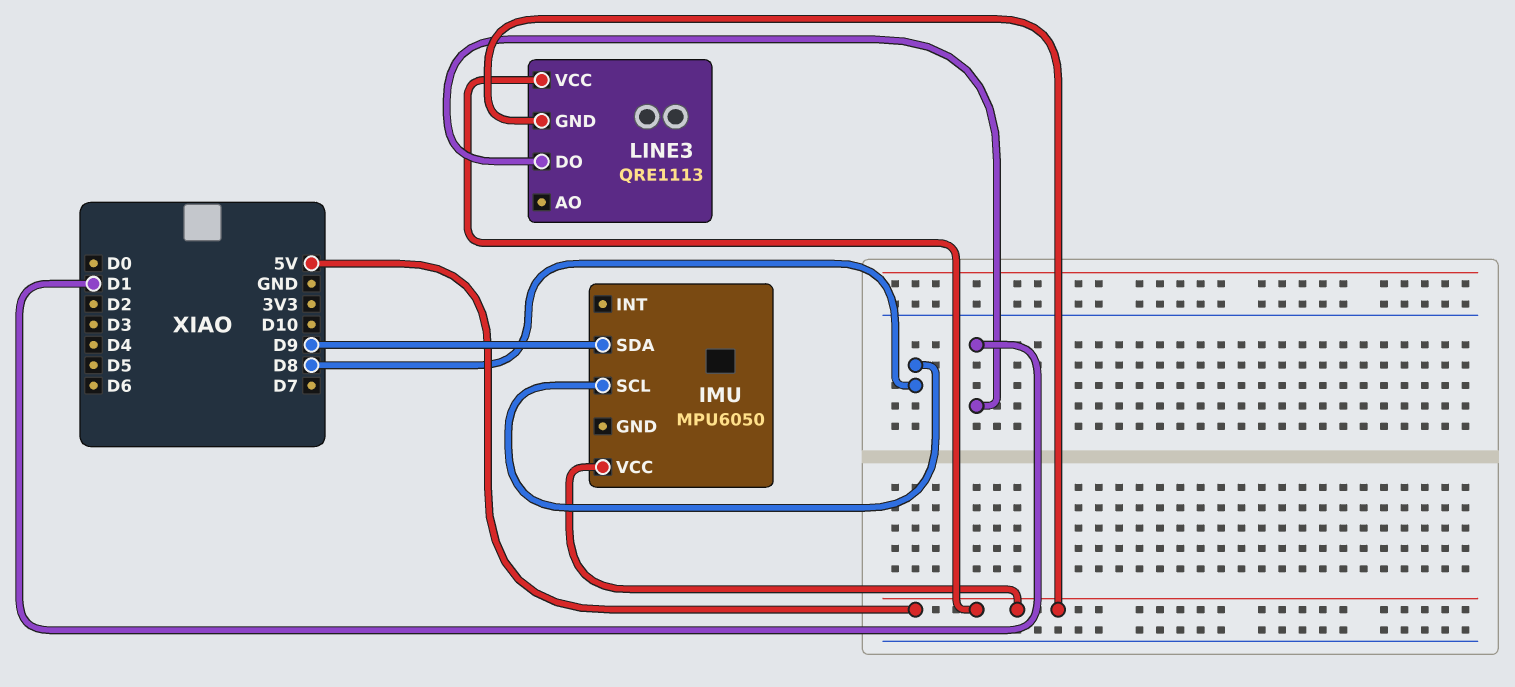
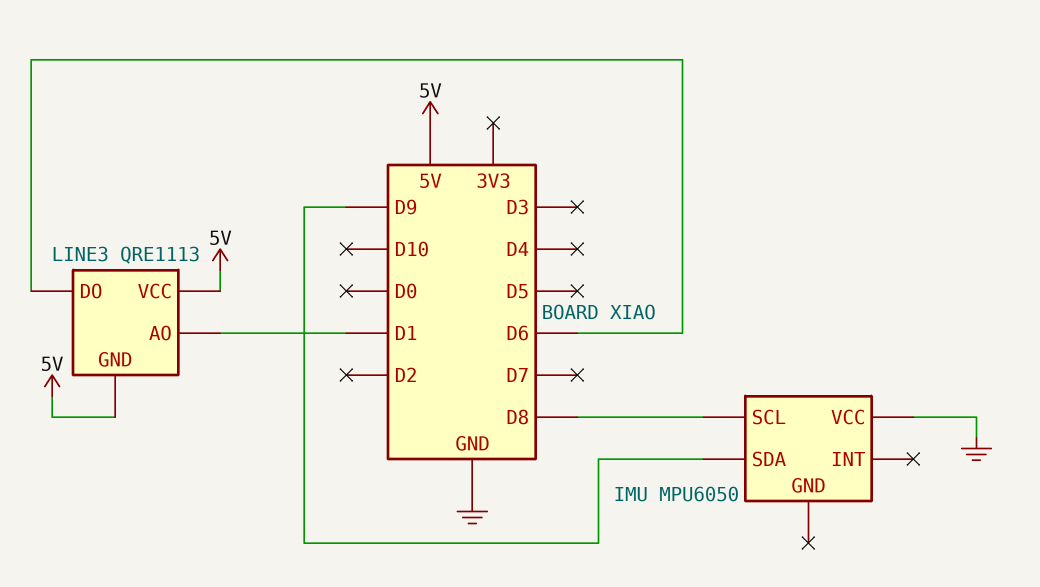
IMU pin VCC: 5V -> GND
LINE3 pin AO: none -> D1
LINE3 pin DO: D1 -> D6

